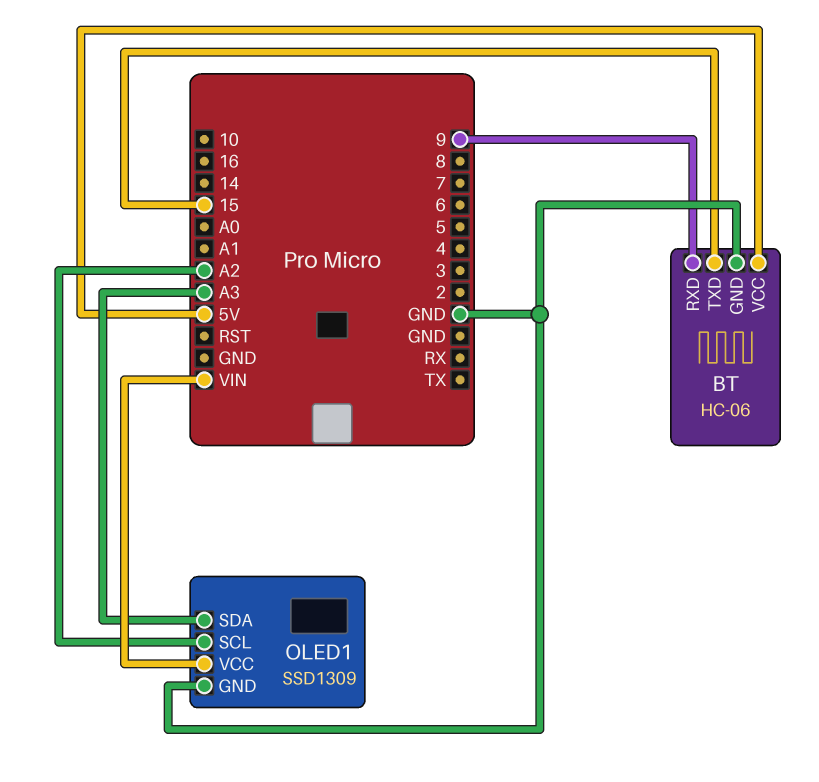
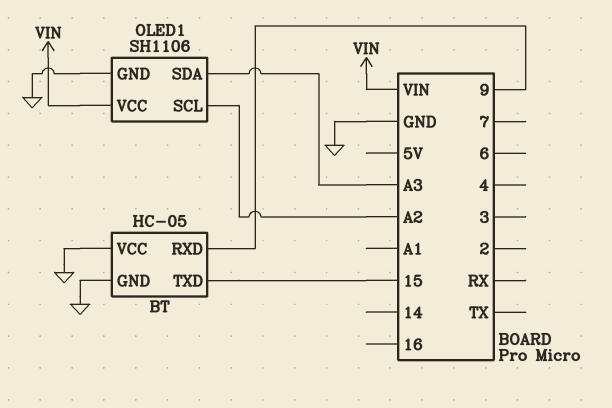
BT: HC-06 -> HC-05
BT pin VCC: 5V -> GND
OLED1: SSD1309 -> SH1106

